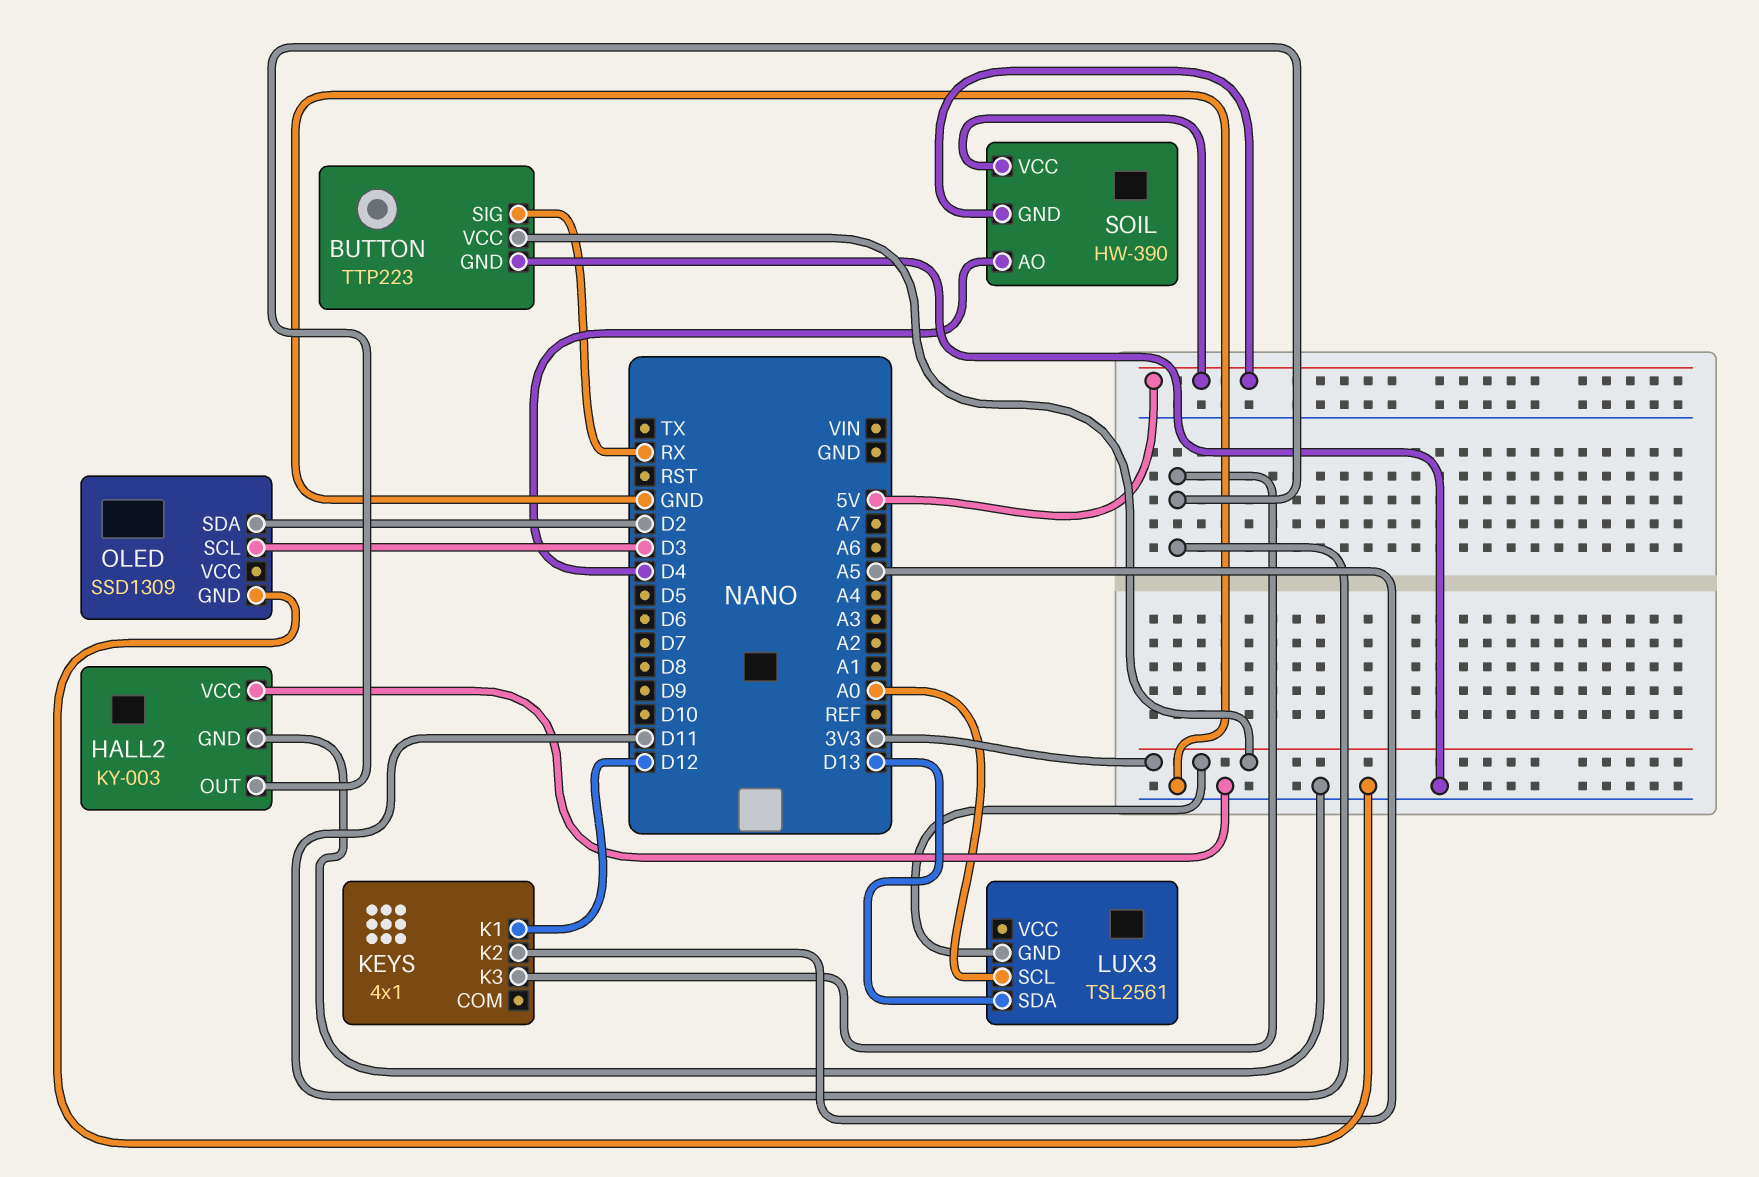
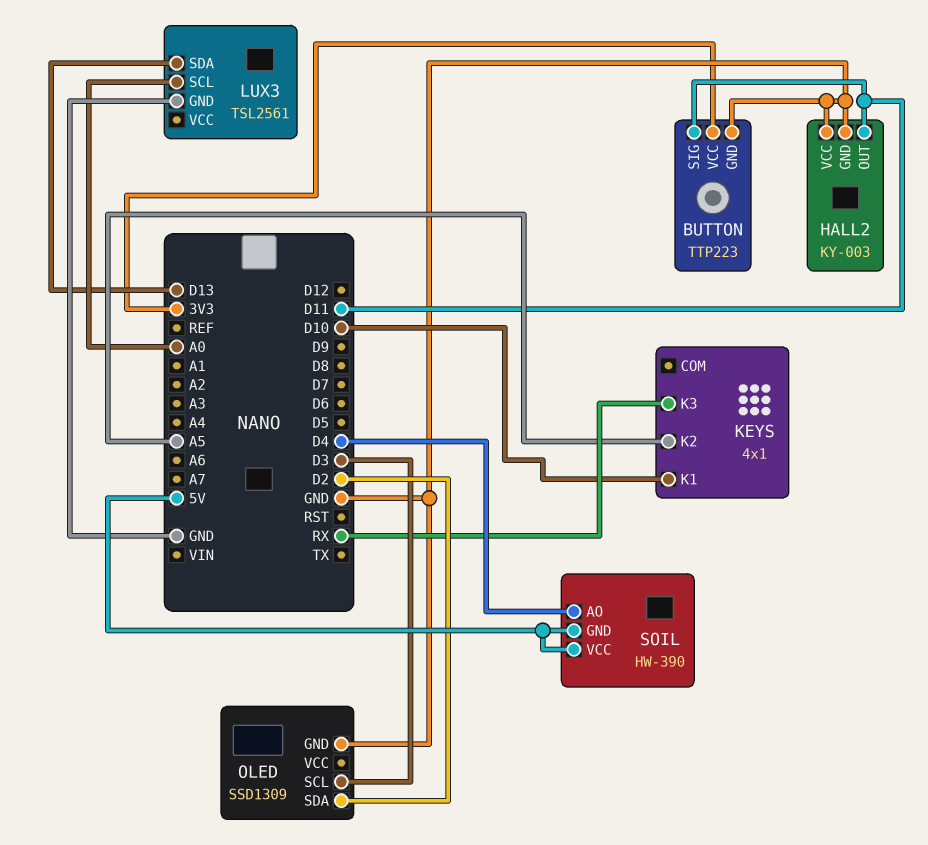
BUTTON pin SIG: RX -> D11
KEYS pin K1: D12 -> D10
KEYS pin K3: D11 -> RX
LUX3 pin GND: 3V3 -> GND

